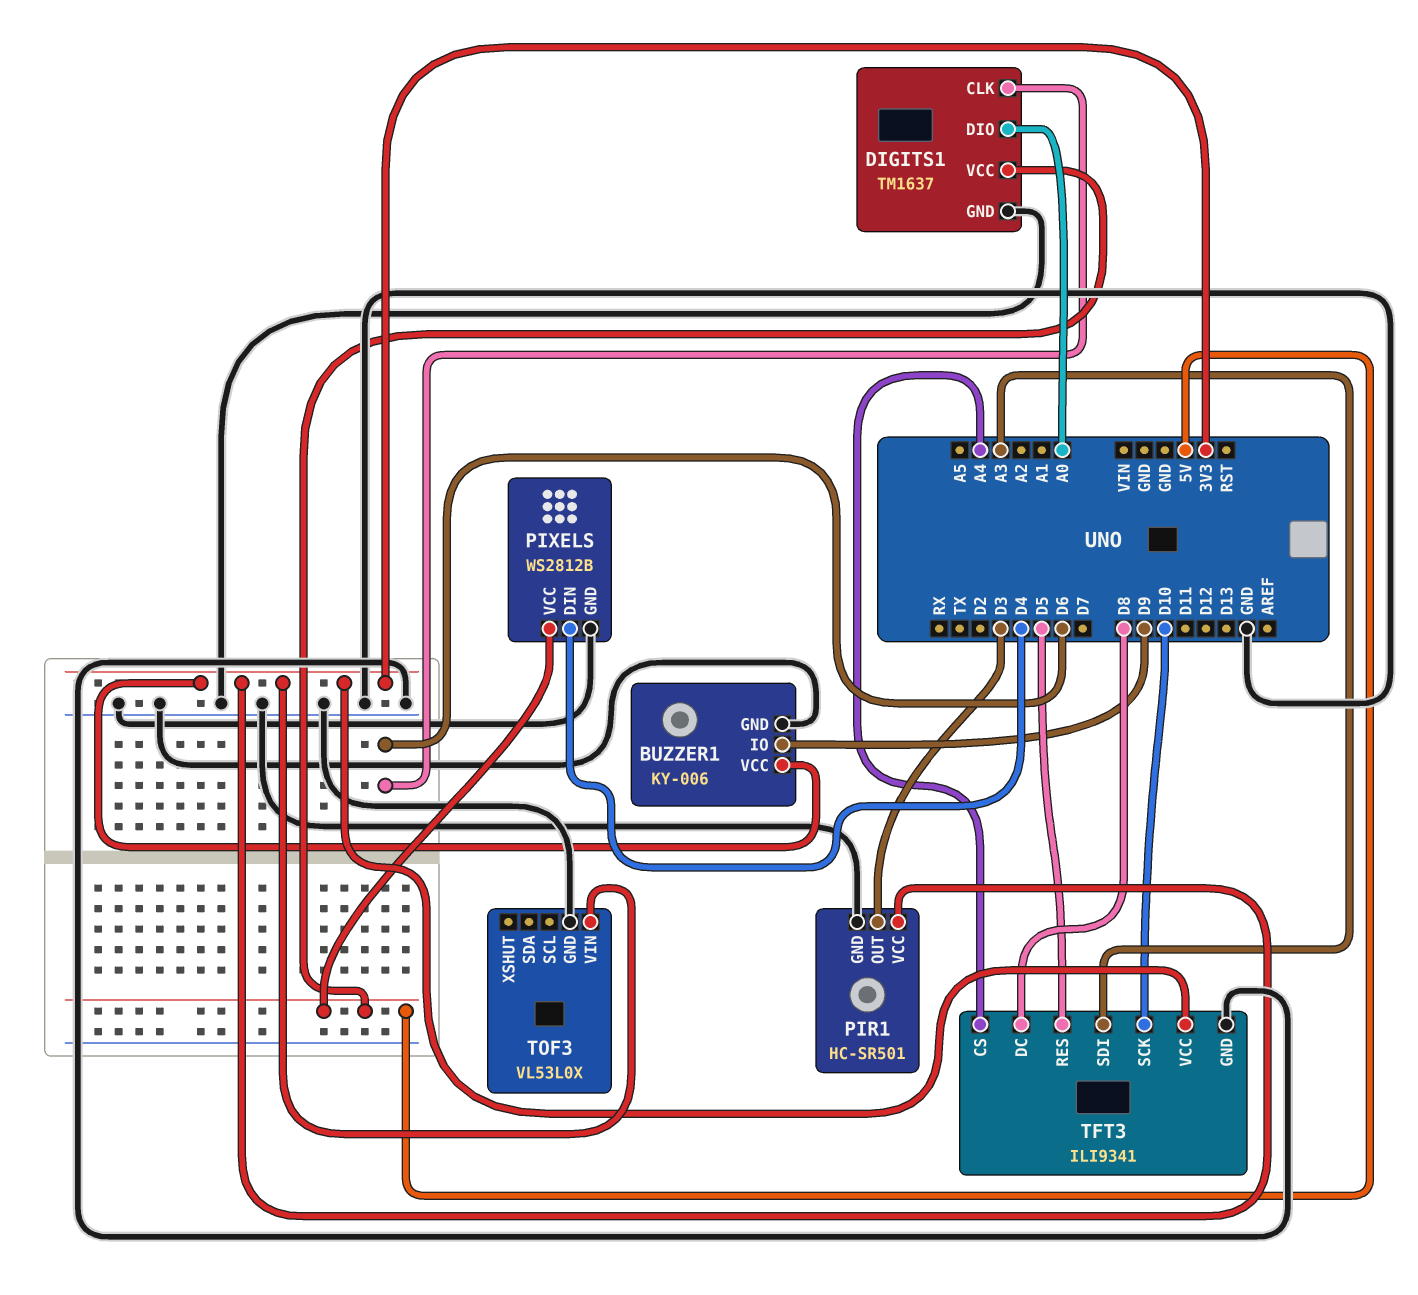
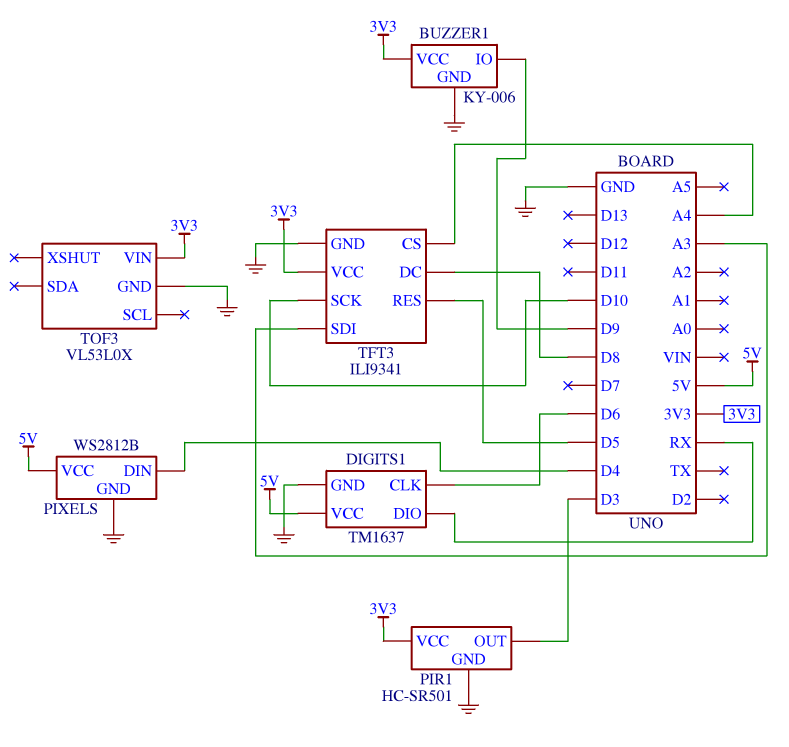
DIGITS1 pin DIO: A0 -> RX

